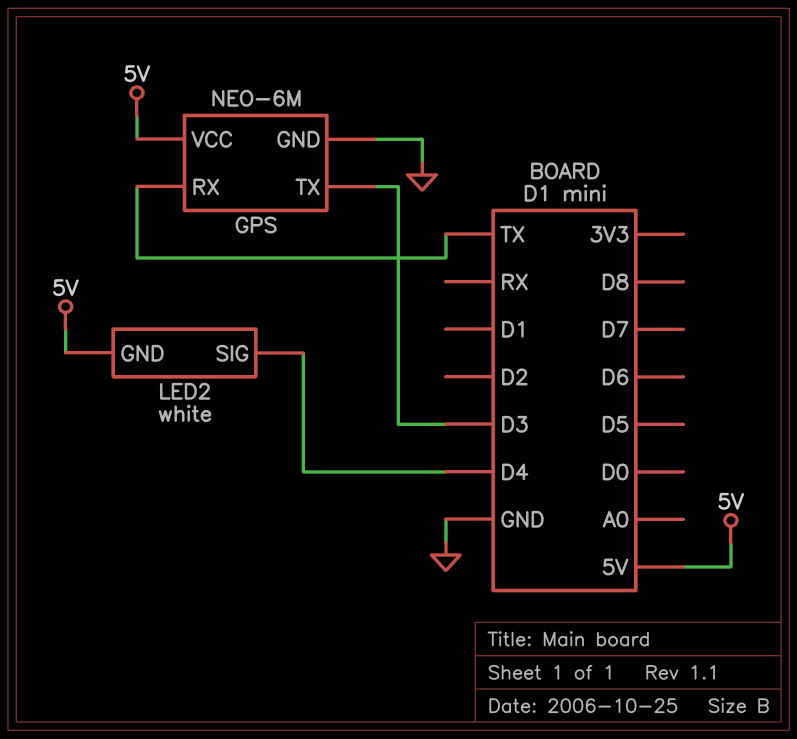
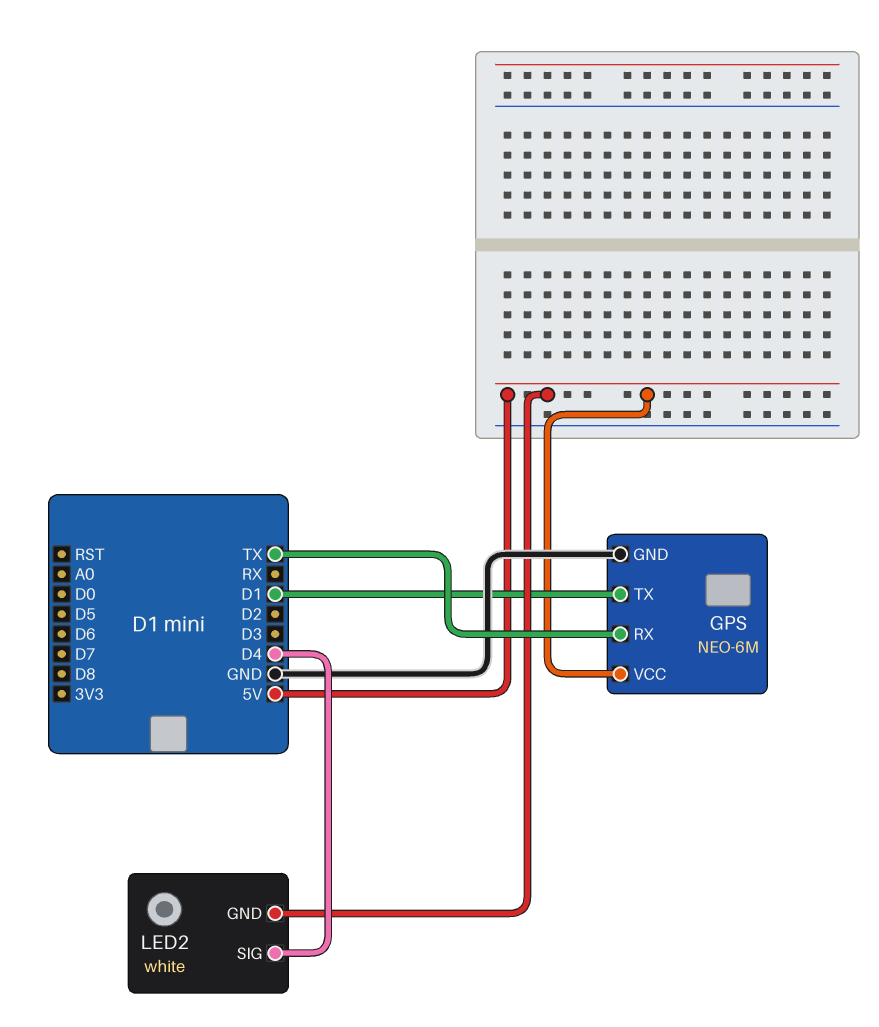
GPS pin TX: D3 -> D1

